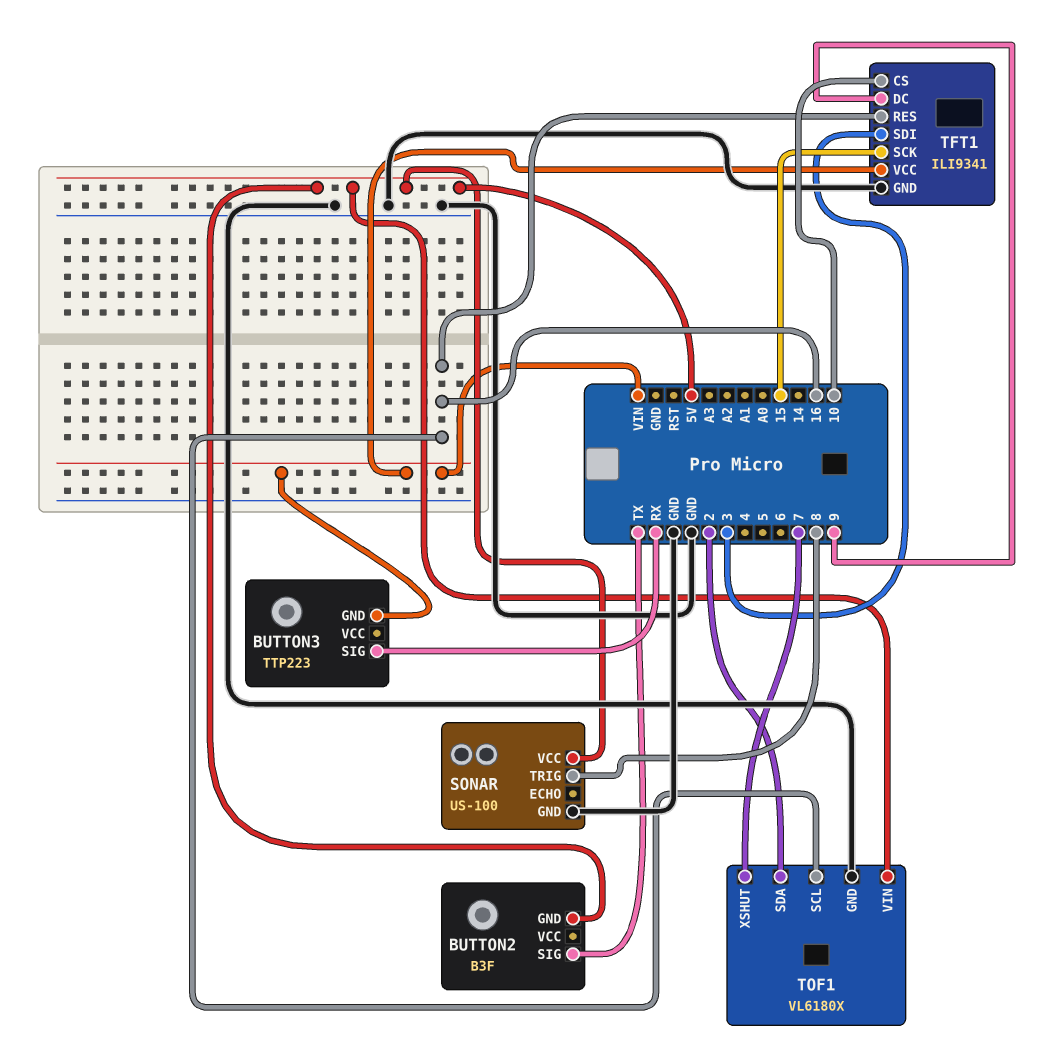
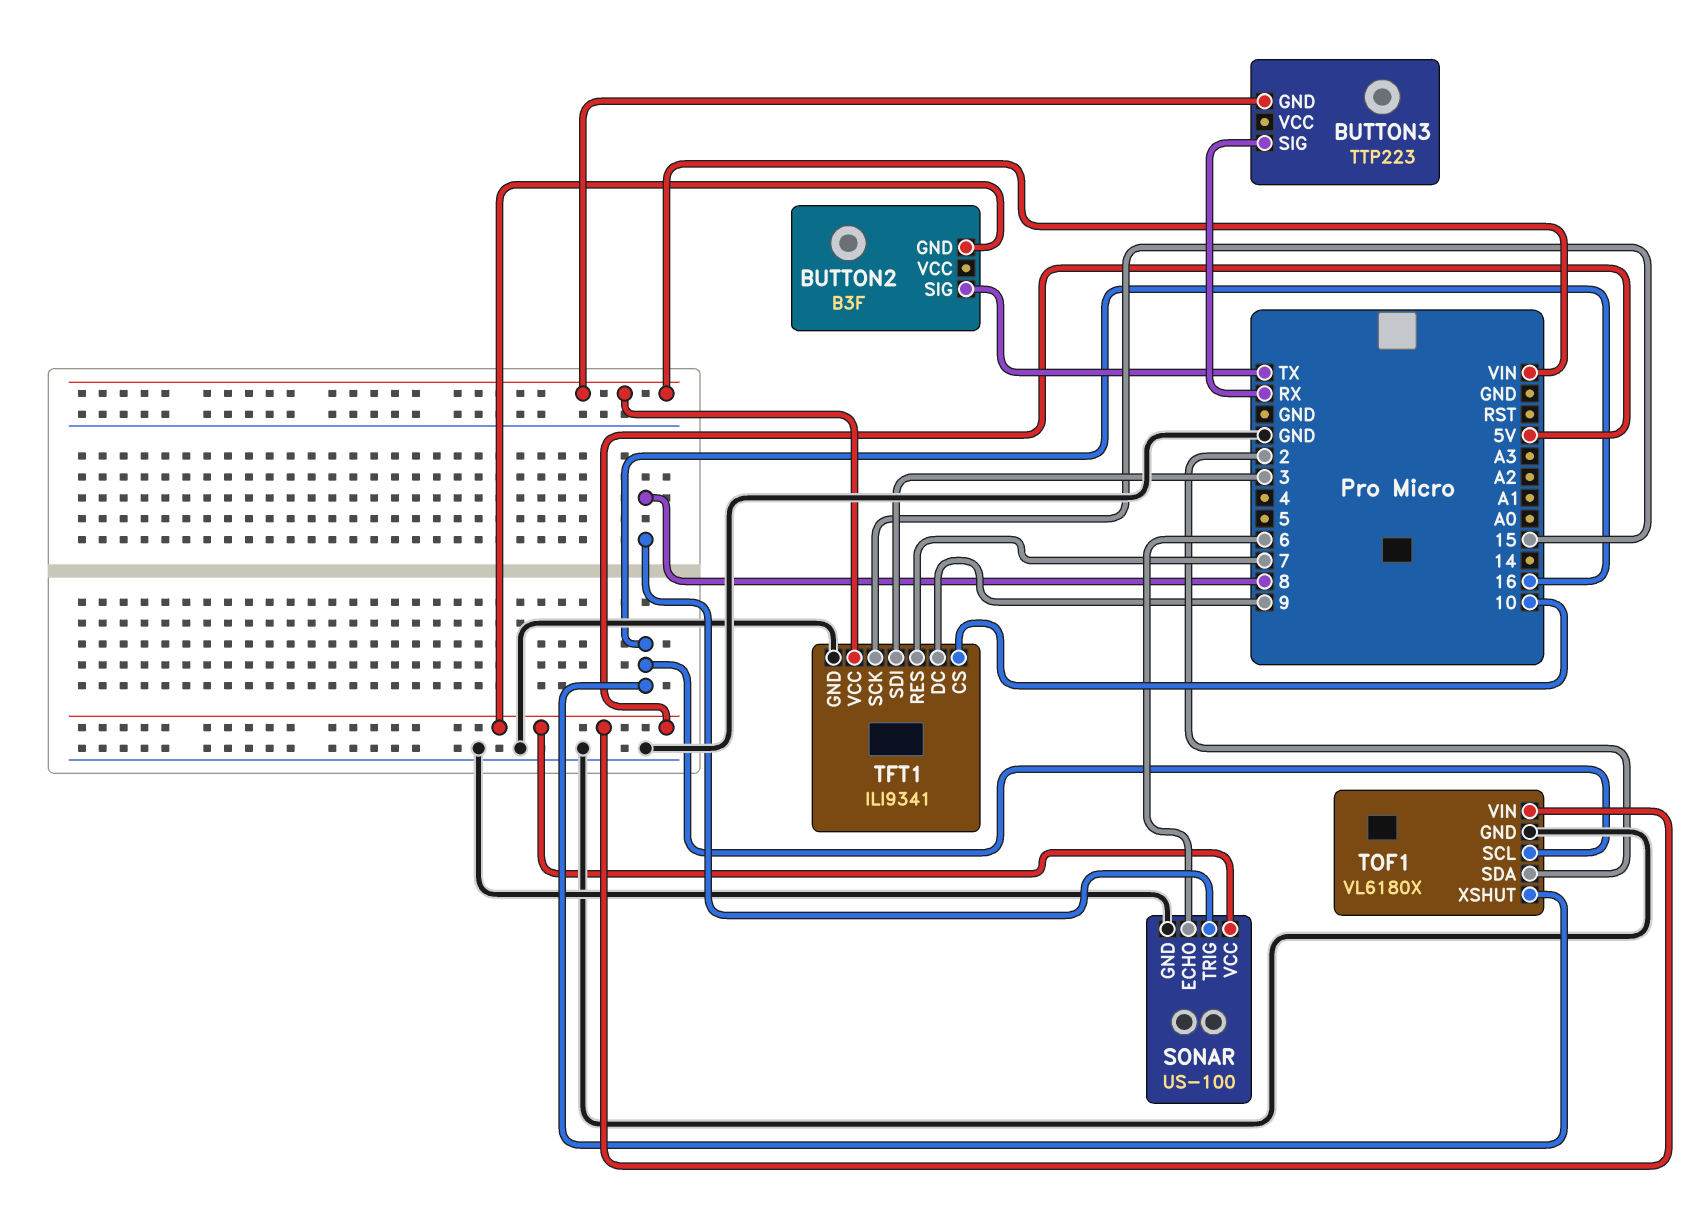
SONAR pin ECHO: none -> 6
TFT1 pin RES: 16 -> 7
TOF1 pin XSHUT: 7 -> 16

